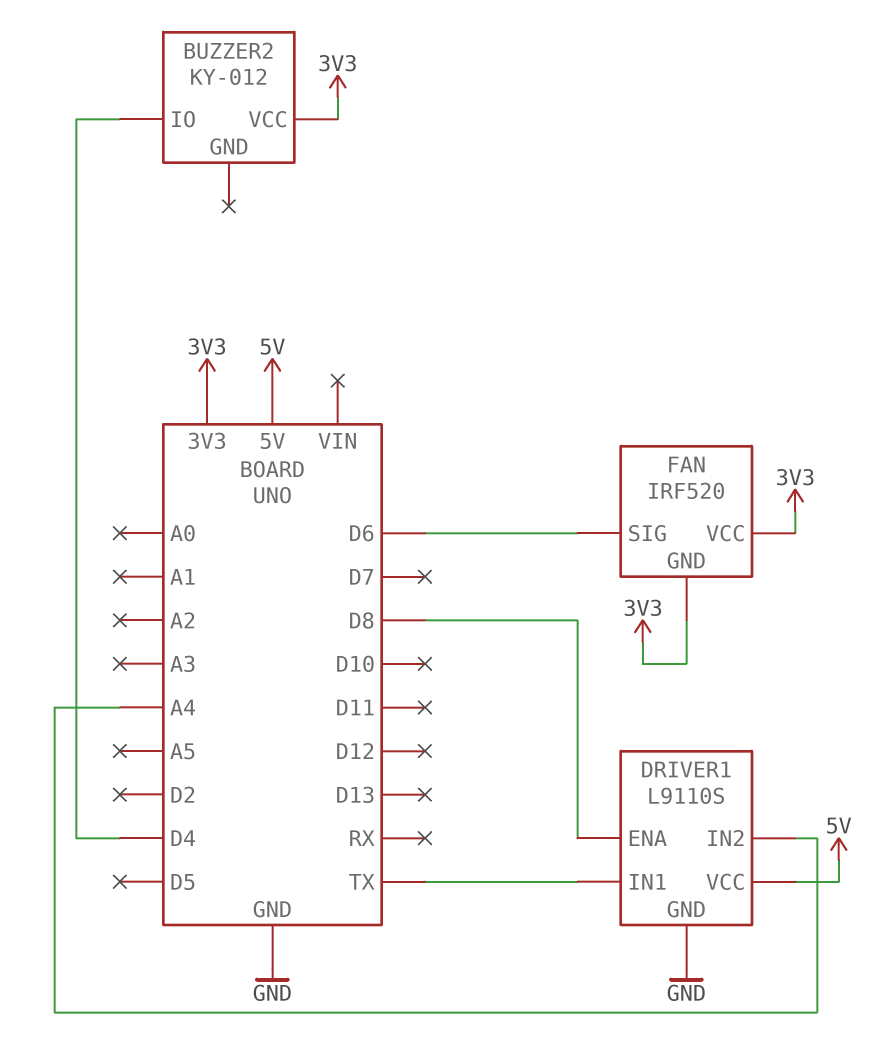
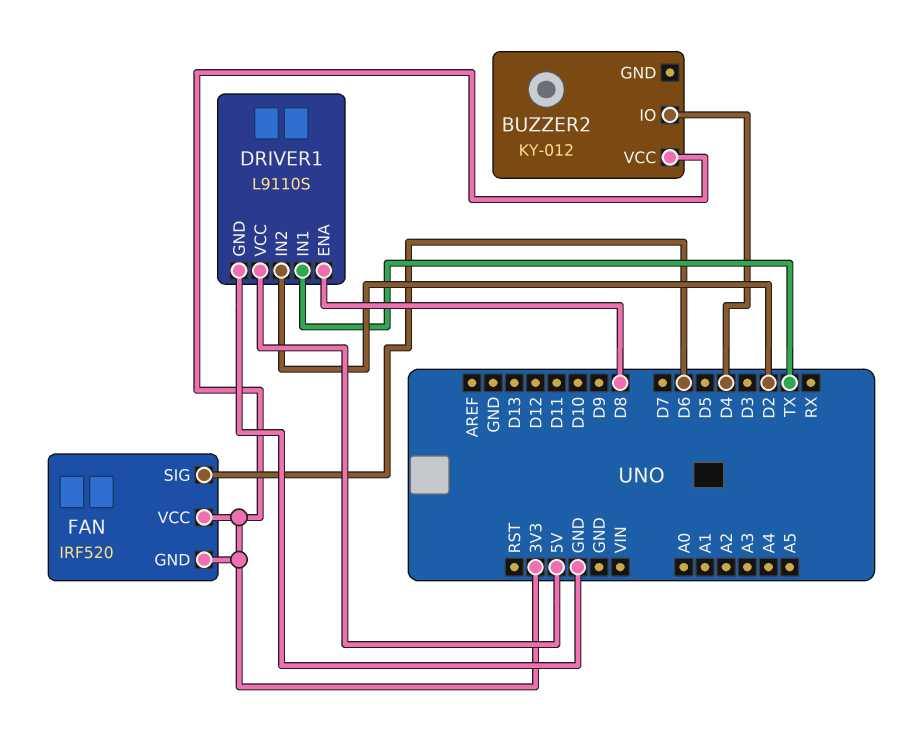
DRIVER1 pin IN2: A4 -> D2

